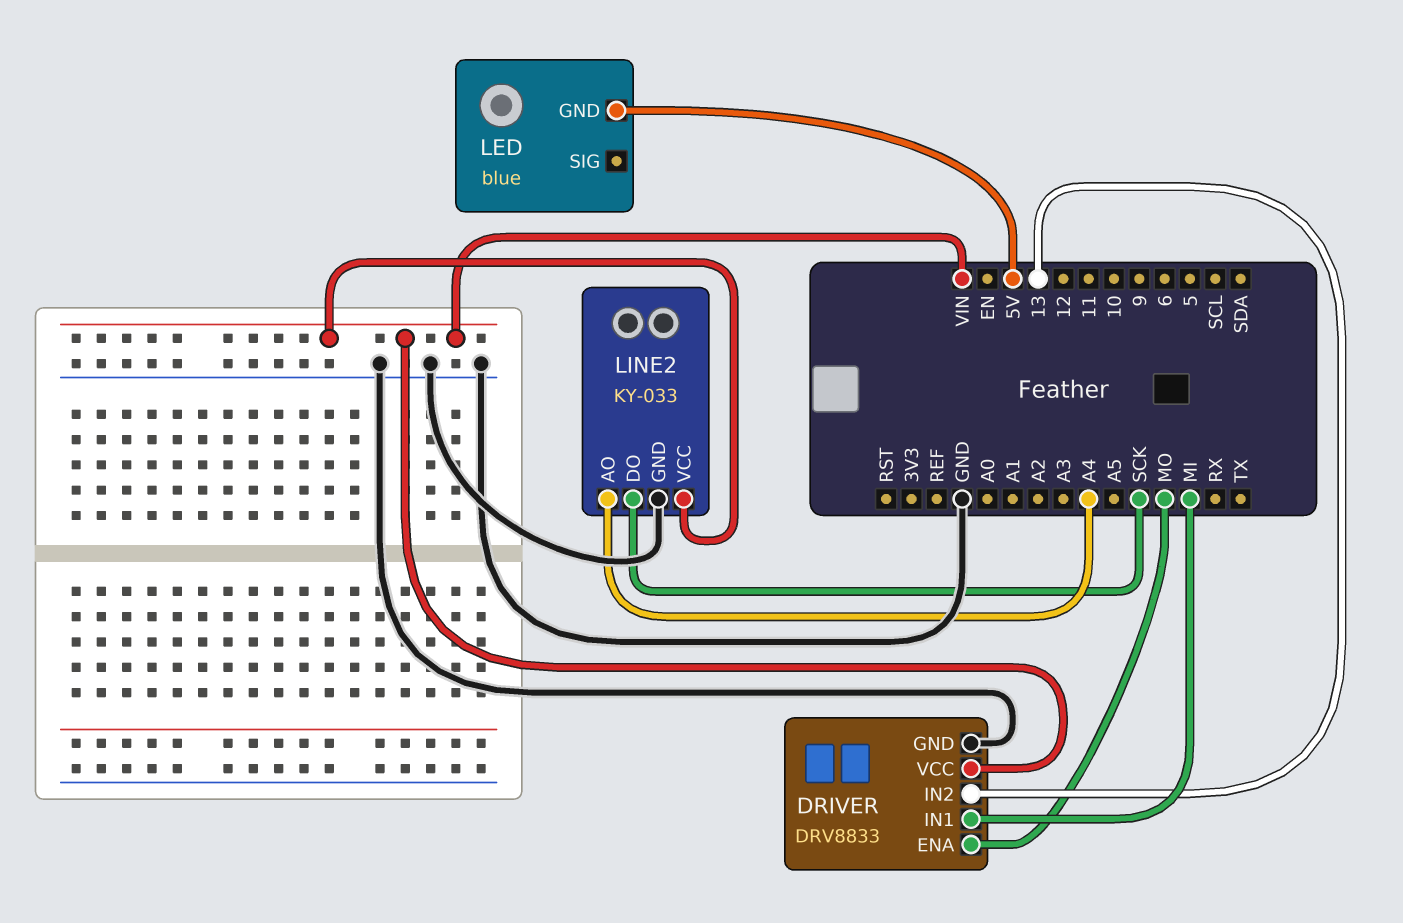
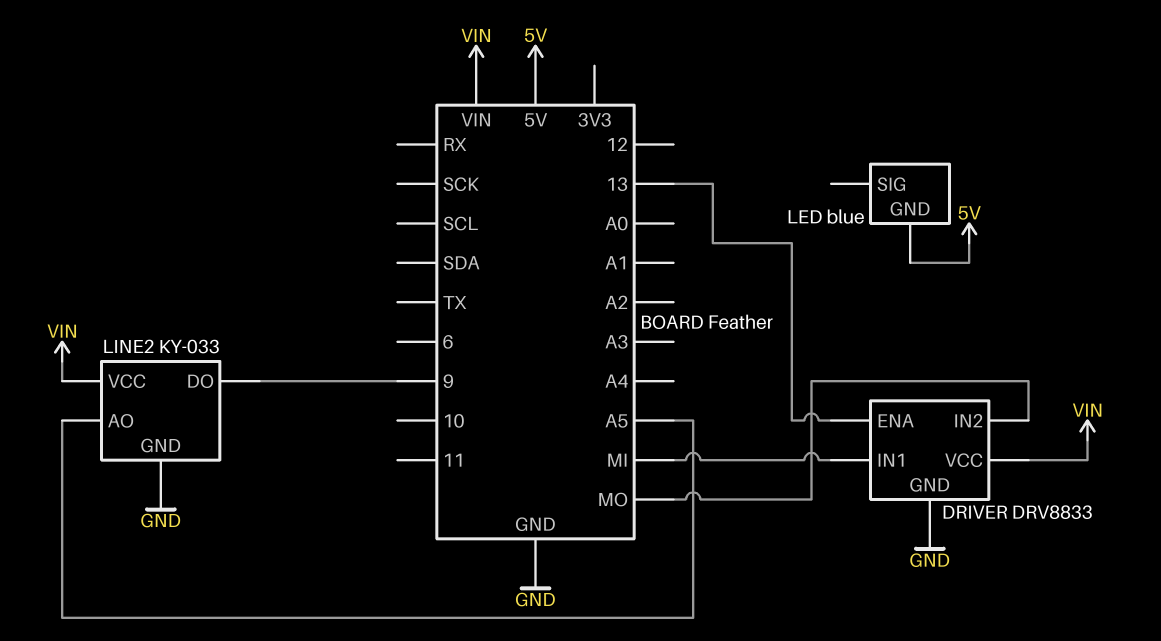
DRIVER pin ENA: MO -> 13
DRIVER pin IN2: 13 -> MO
LINE2 pin AO: A4 -> A5
LINE2 pin DO: SCK -> 9

